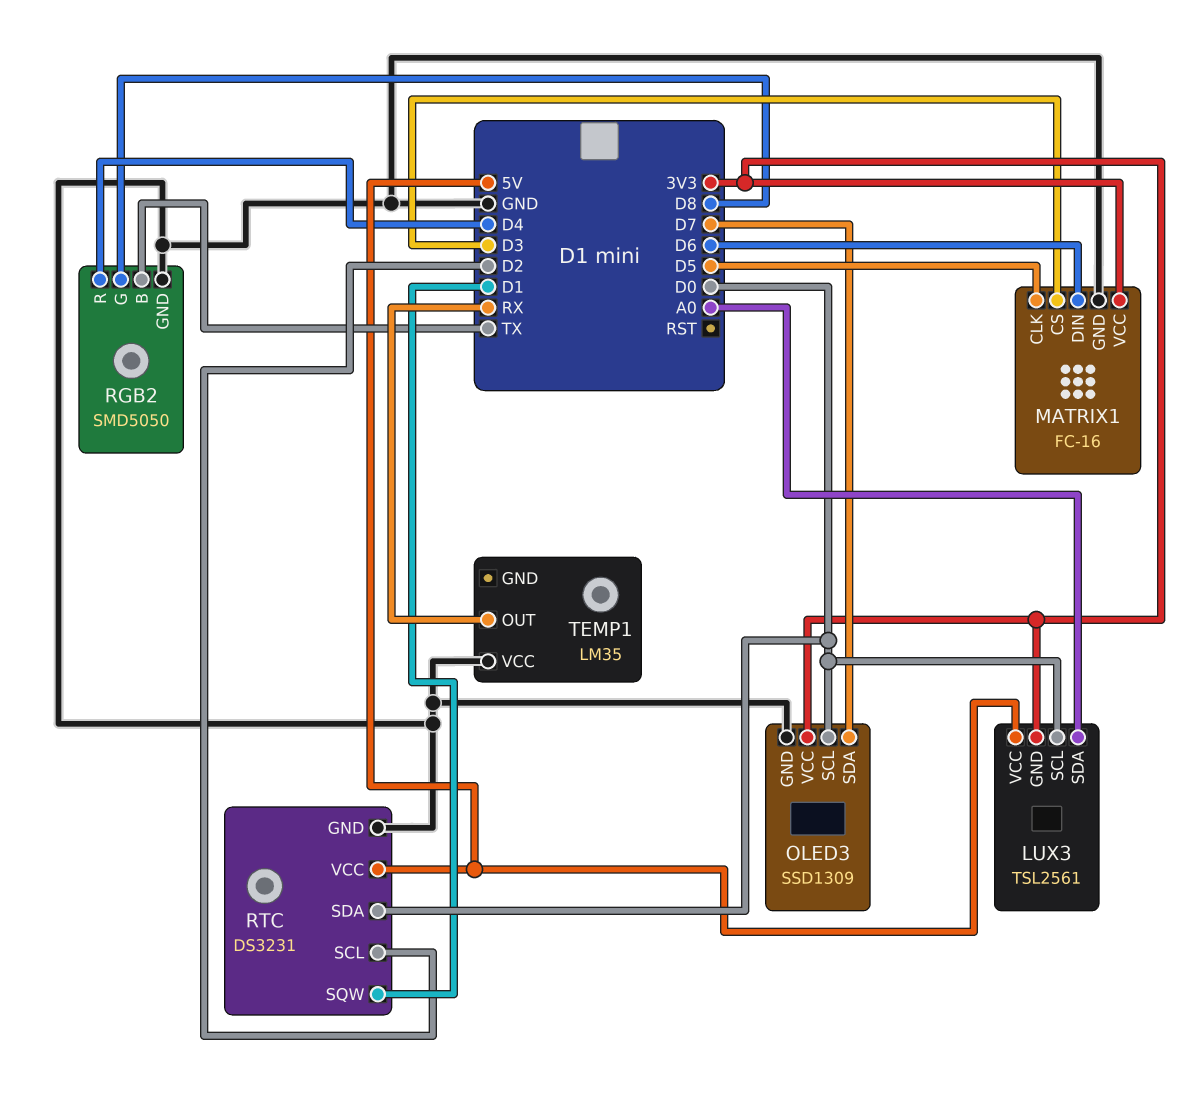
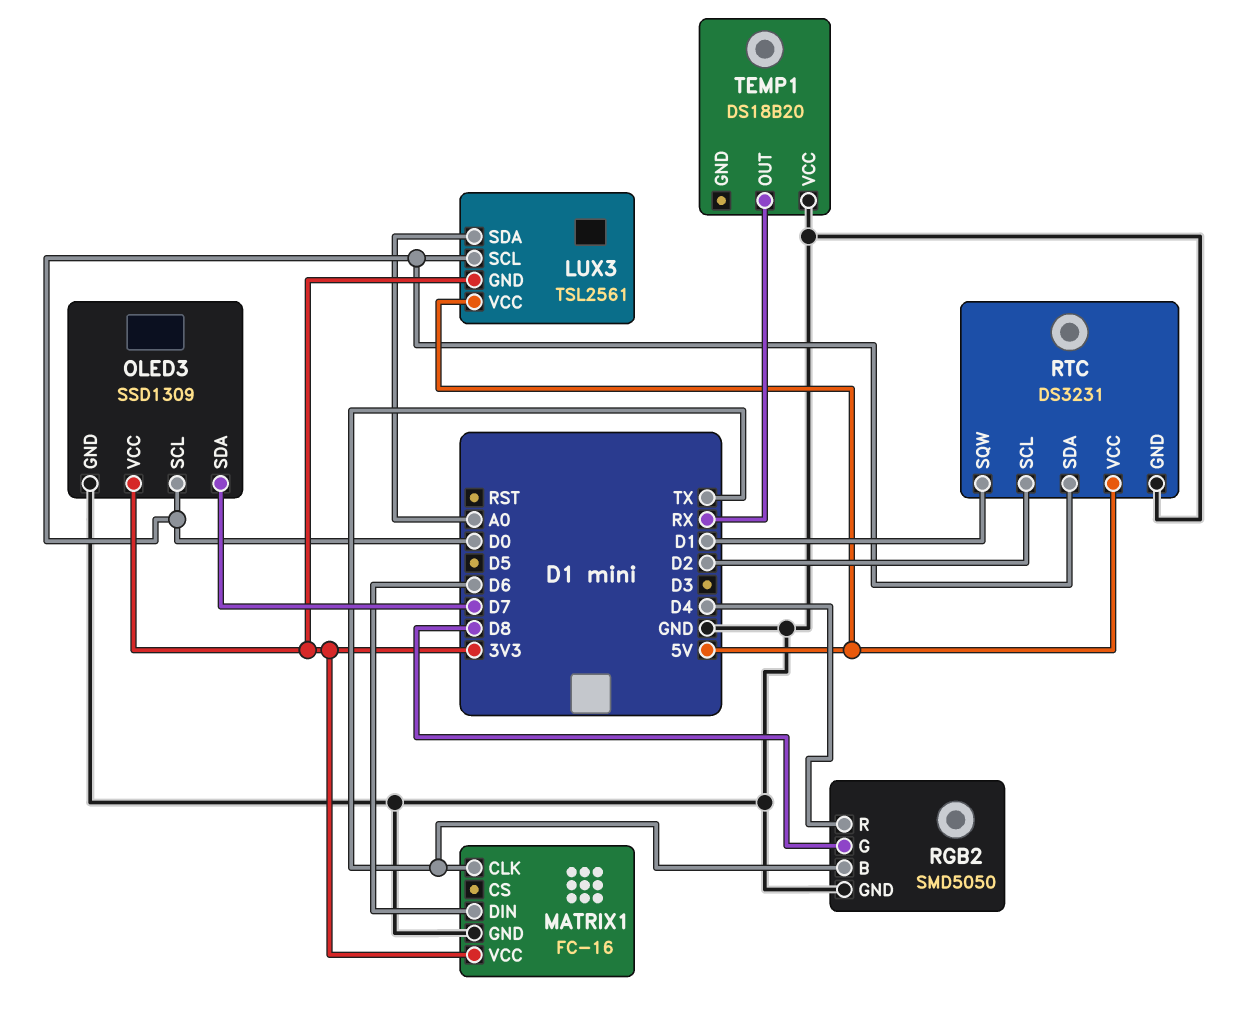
MATRIX1 pin CLK: D5 -> TX
MATRIX1 pin CS: D3 -> none
TEMP1: LM35 -> DS18B20

